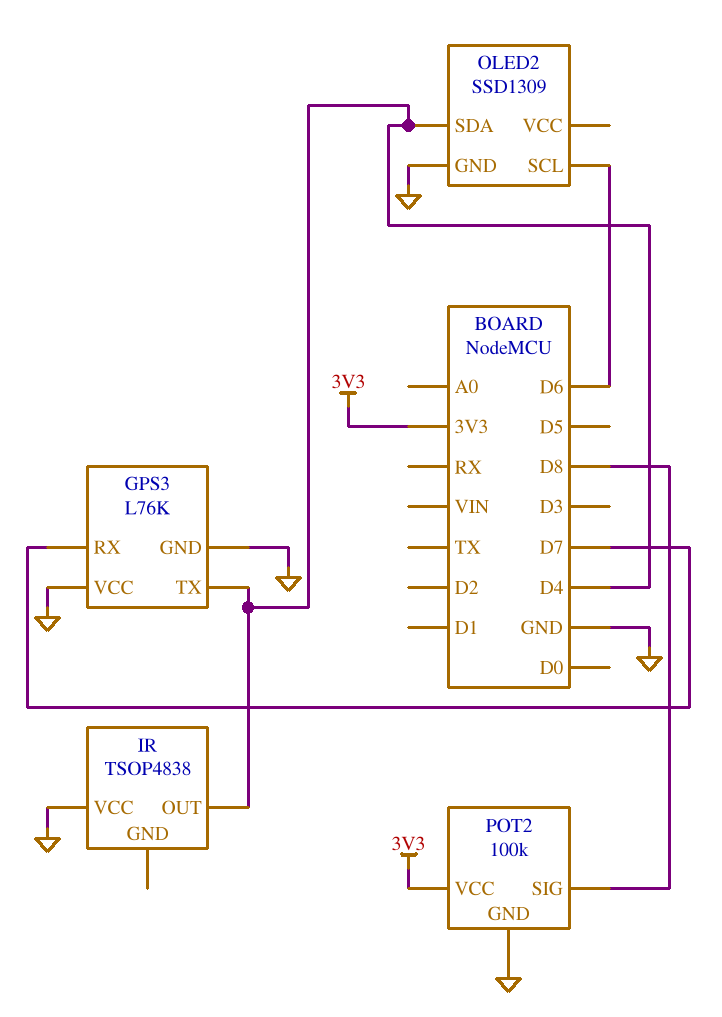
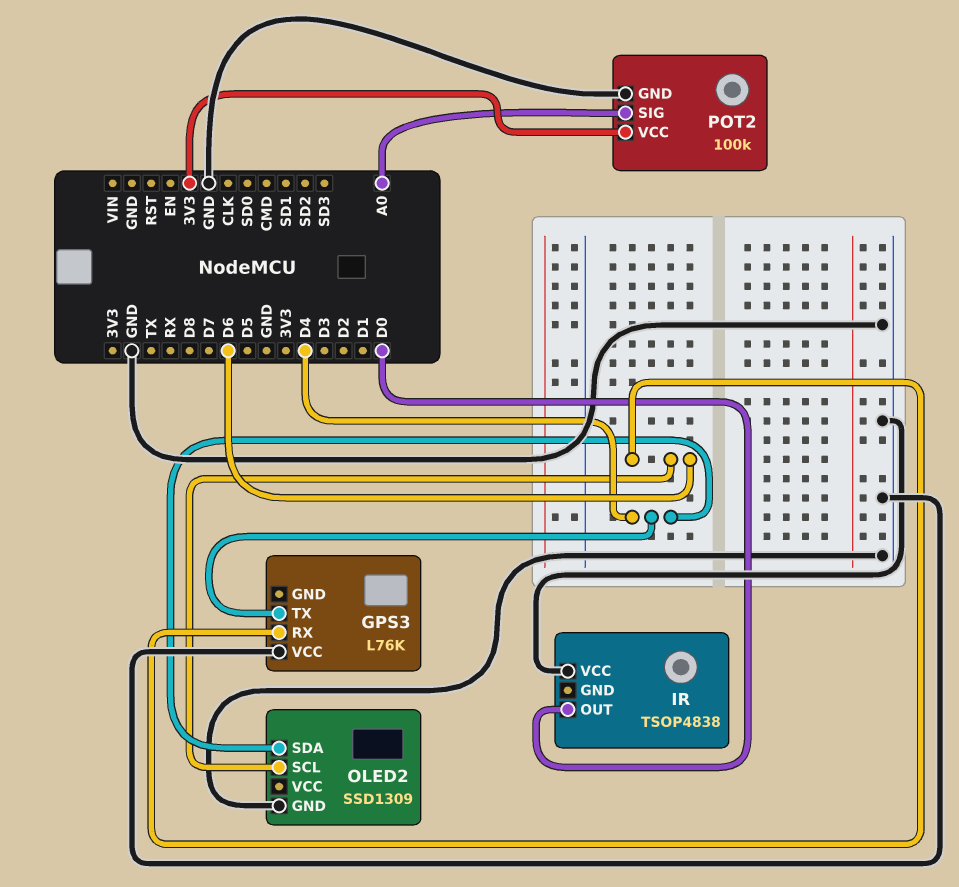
GPS3 pin GND: GND -> none
GPS3 pin RX: D7 -> D6
IR pin OUT: D4 -> D0
POT2 pin SIG: D8 -> A0

